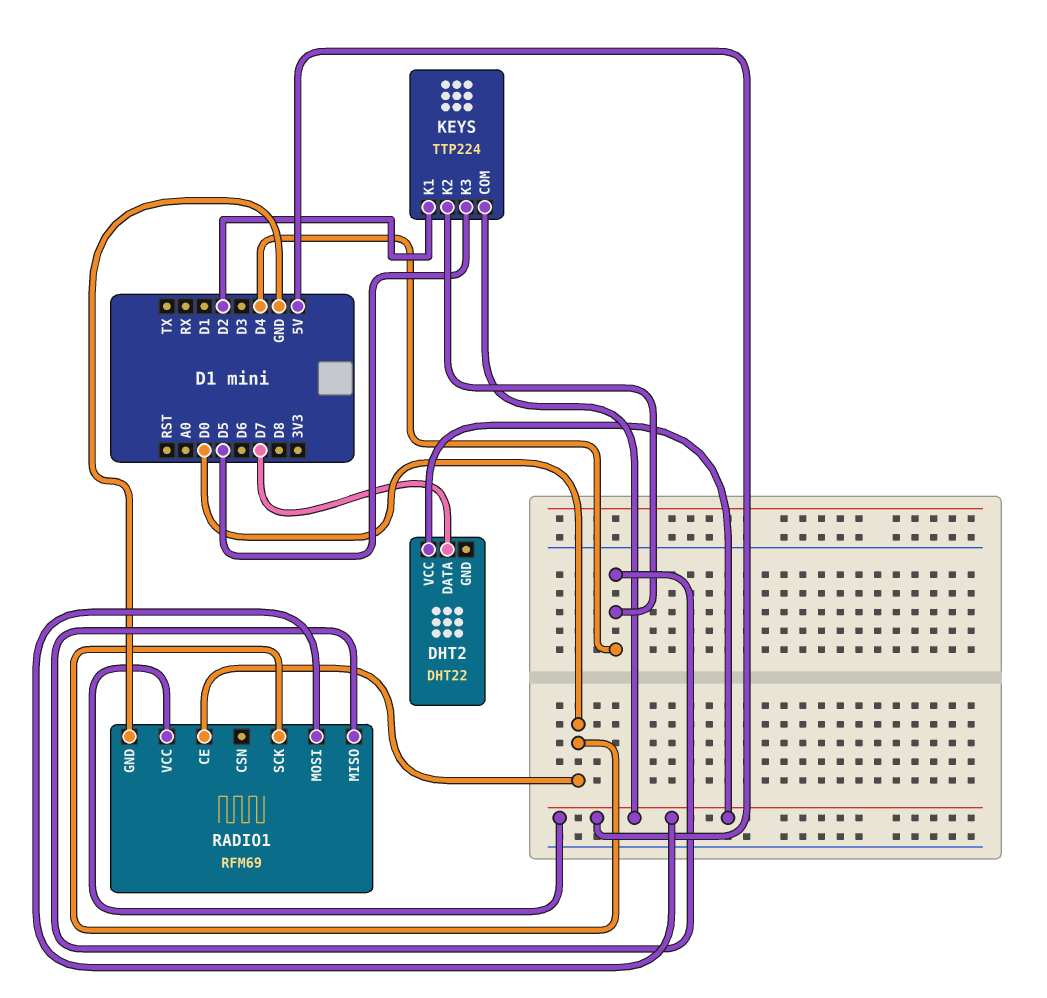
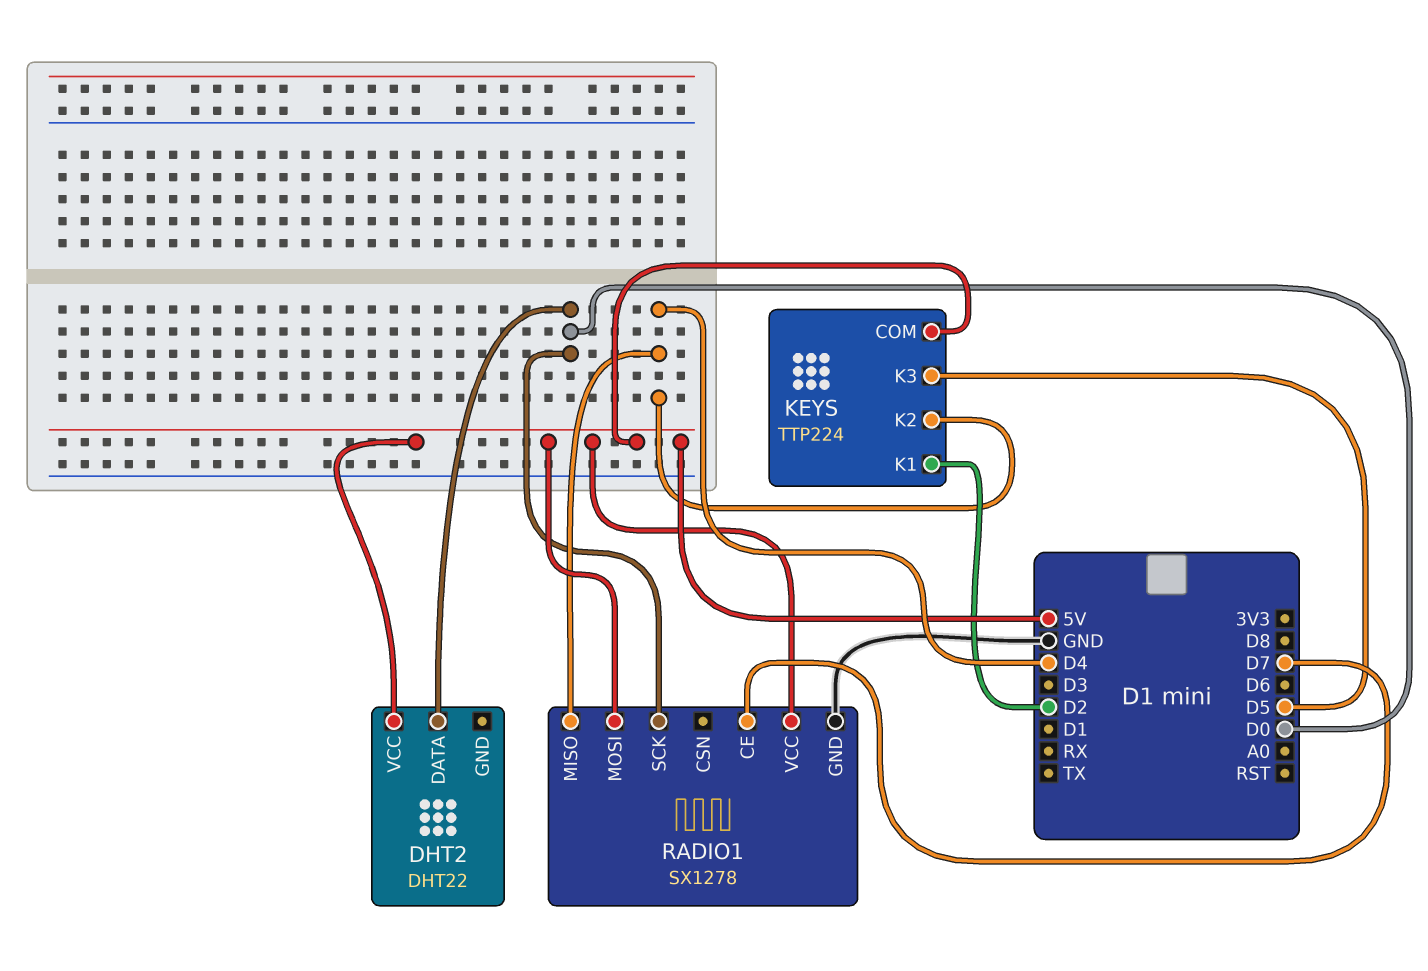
DHT2 pin DATA: D7 -> D0
RADIO1: RFM69 -> SX1278
RADIO1 pin CE: D0 -> D7

